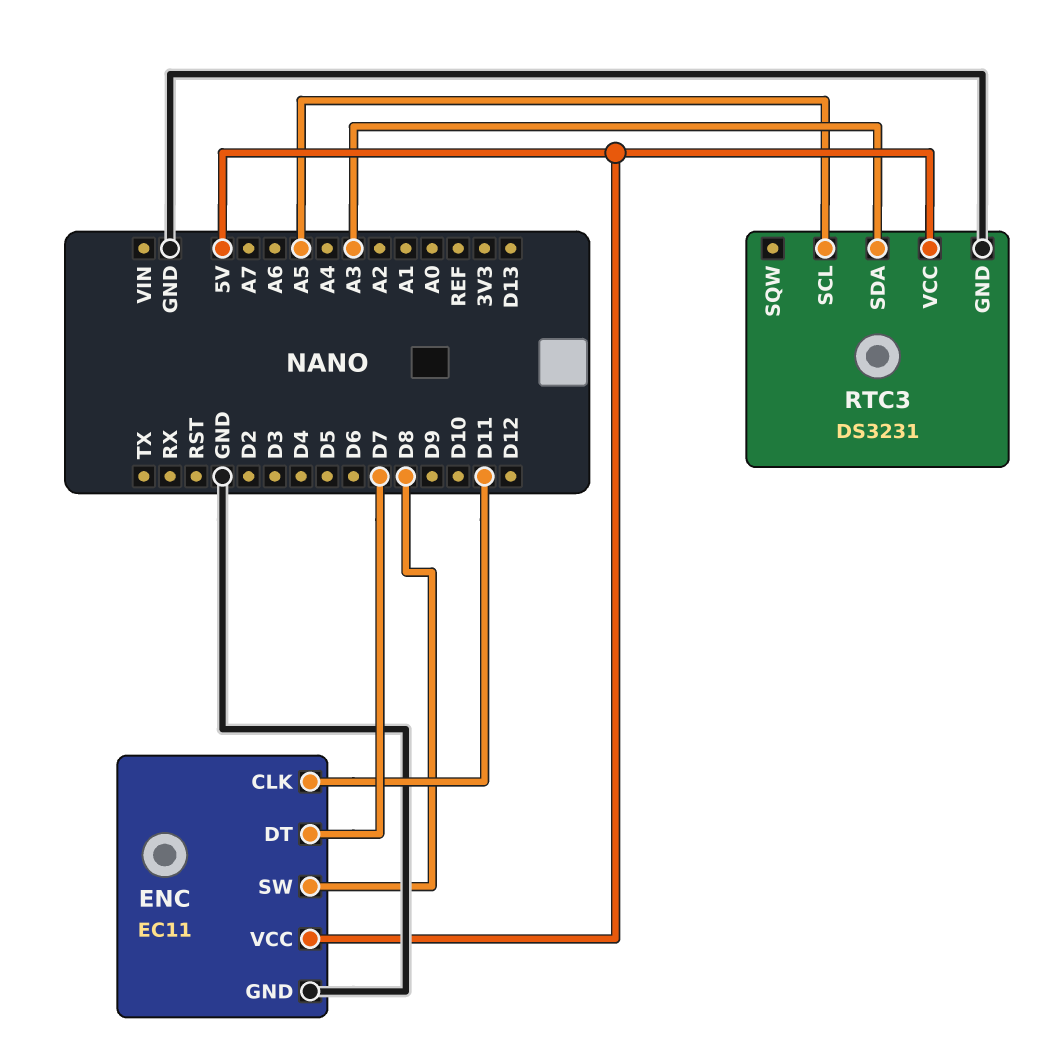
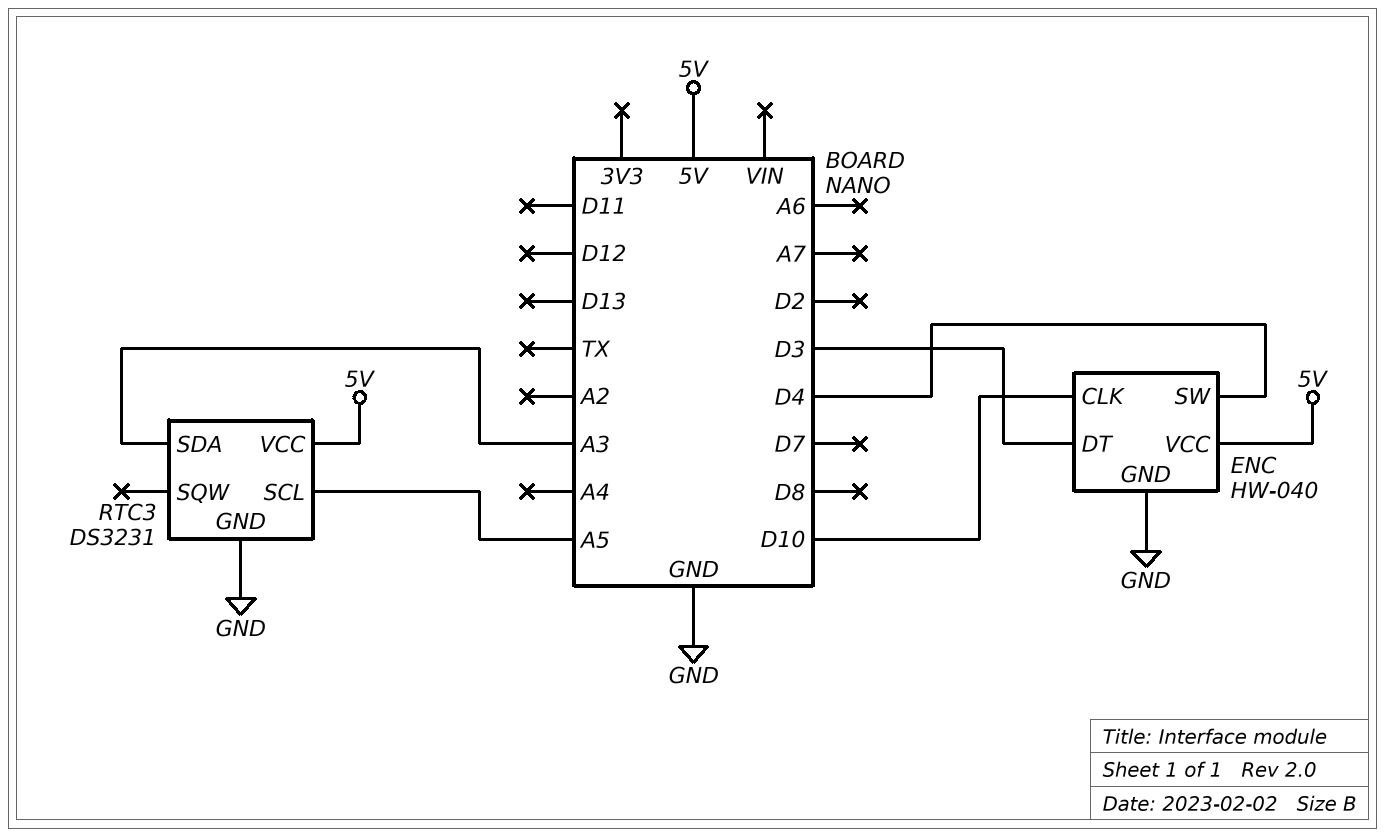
ENC: EC11 -> HW-040
ENC pin CLK: D11 -> D10
ENC pin DT: D7 -> D3
ENC pin SW: D8 -> D4

